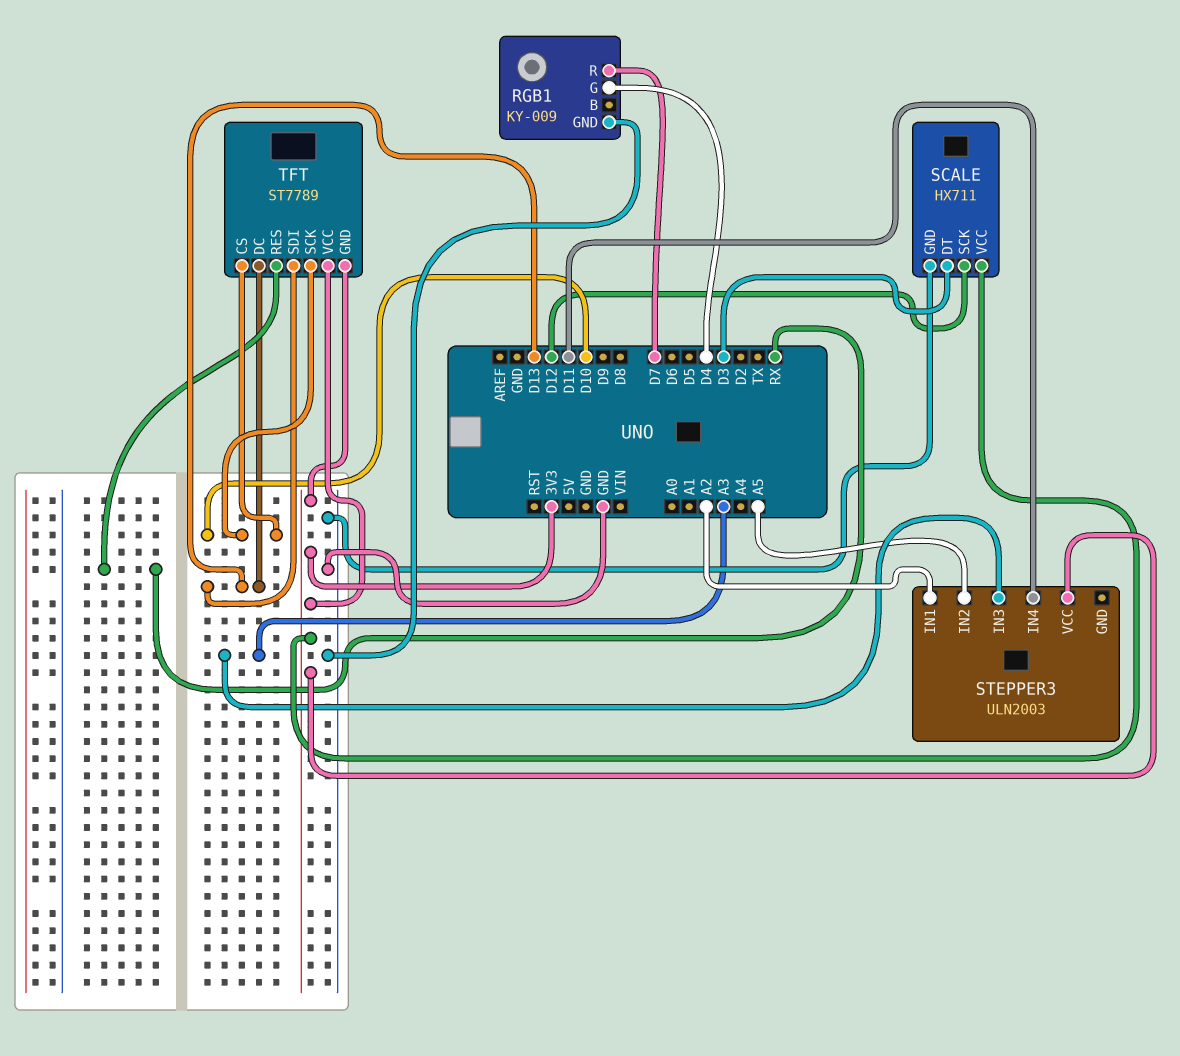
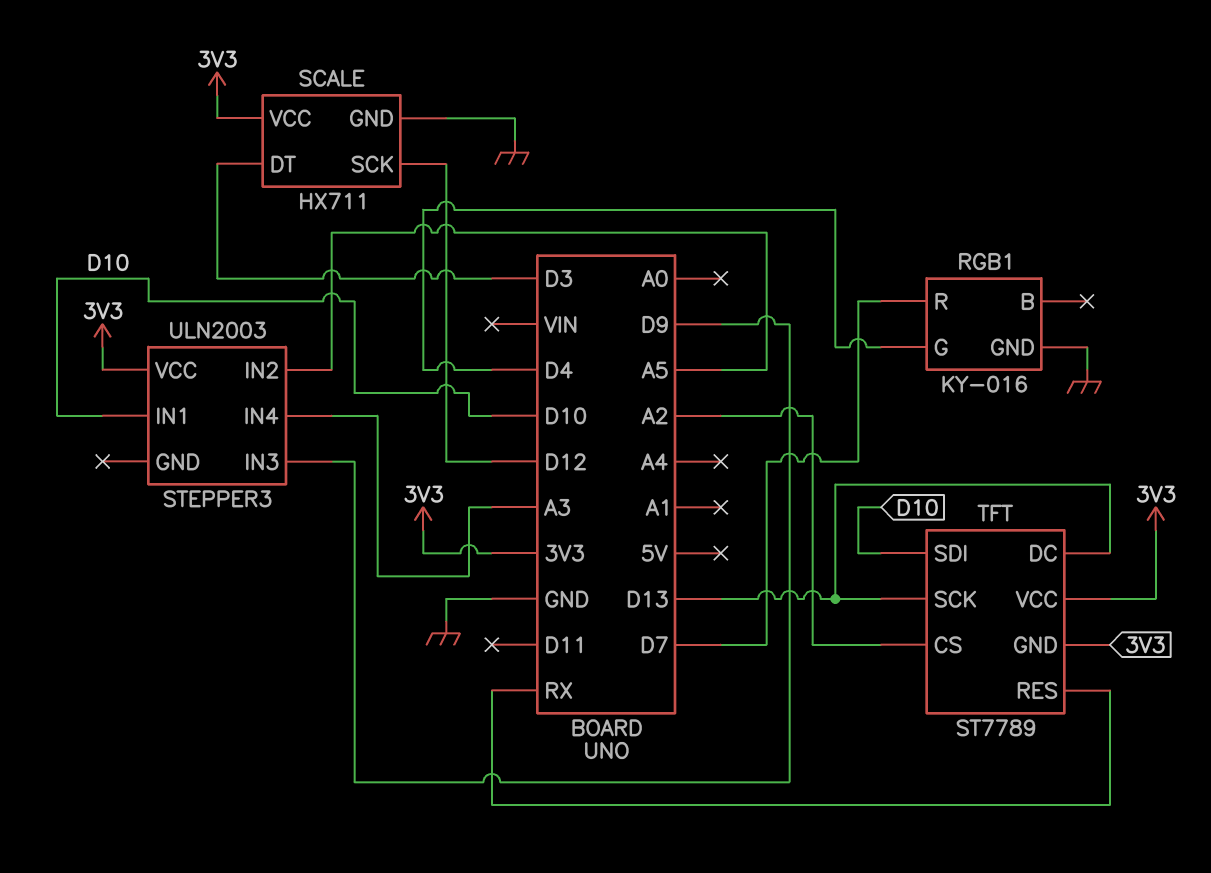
RGB1: KY-009 -> KY-016
STEPPER3 pin IN1: A2 -> D10
STEPPER3 pin IN3: A3 -> D9
STEPPER3 pin IN4: D11 -> A3
TFT pin CS: D10 -> A2
TFT pin SCK: D10 -> D13
TFT pin SDI: D13 -> D10

